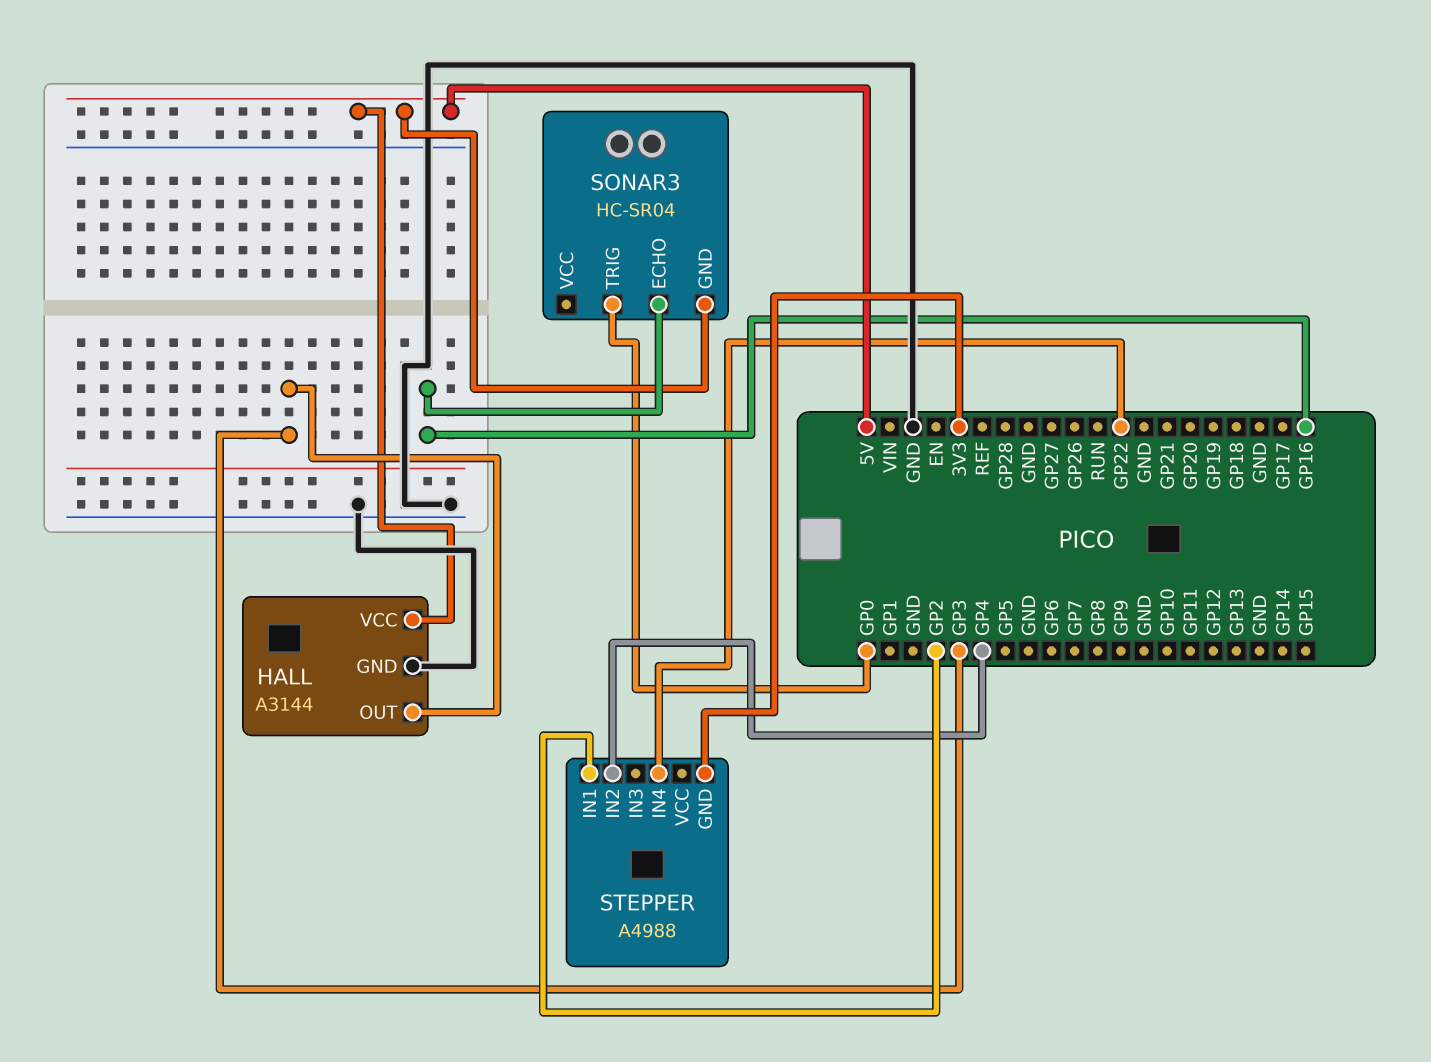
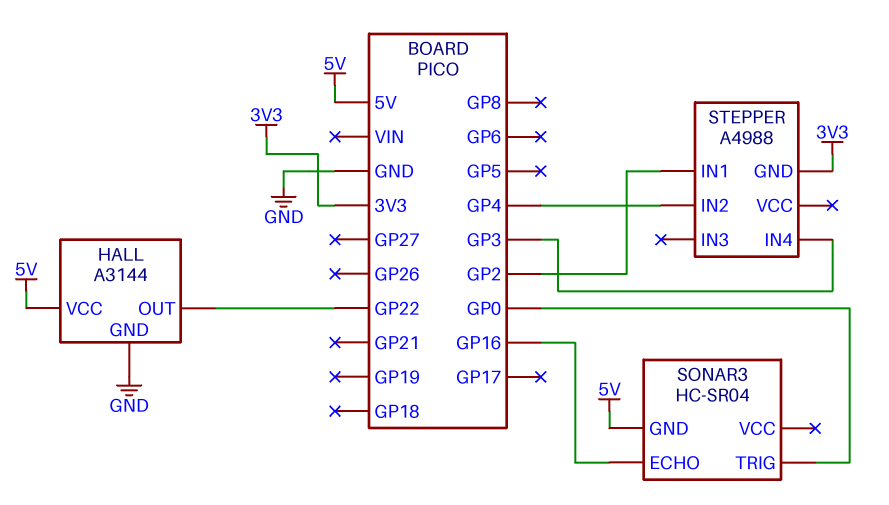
HALL pin OUT: GP3 -> GP22
STEPPER pin IN4: GP22 -> GP3

